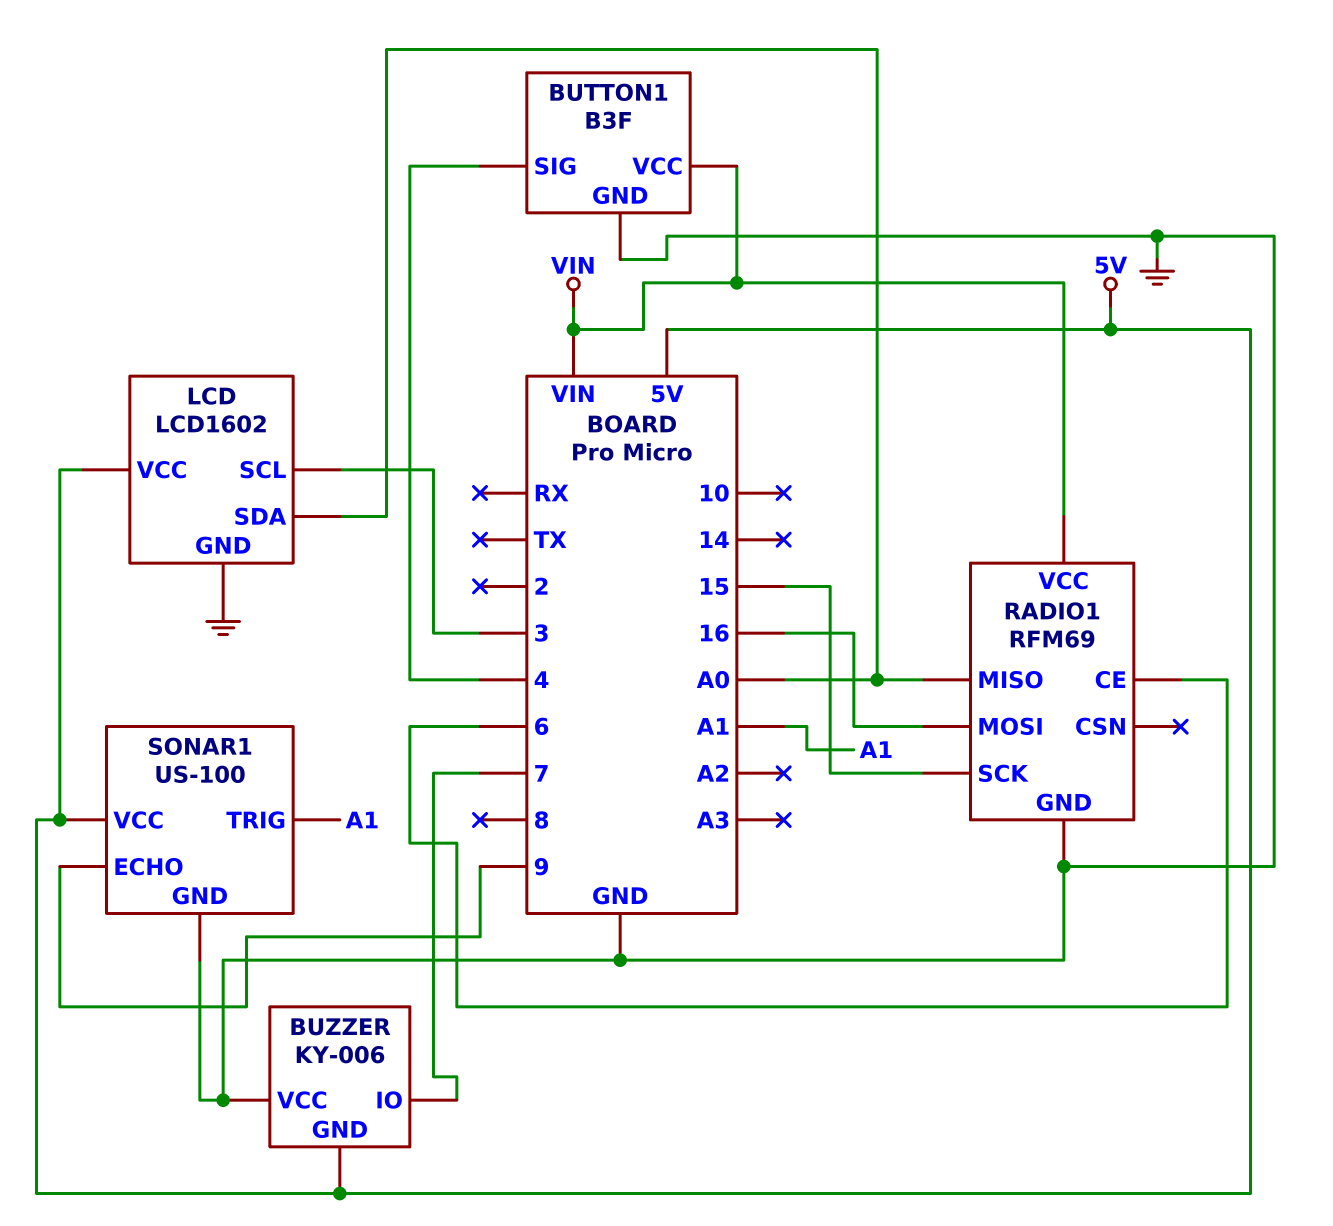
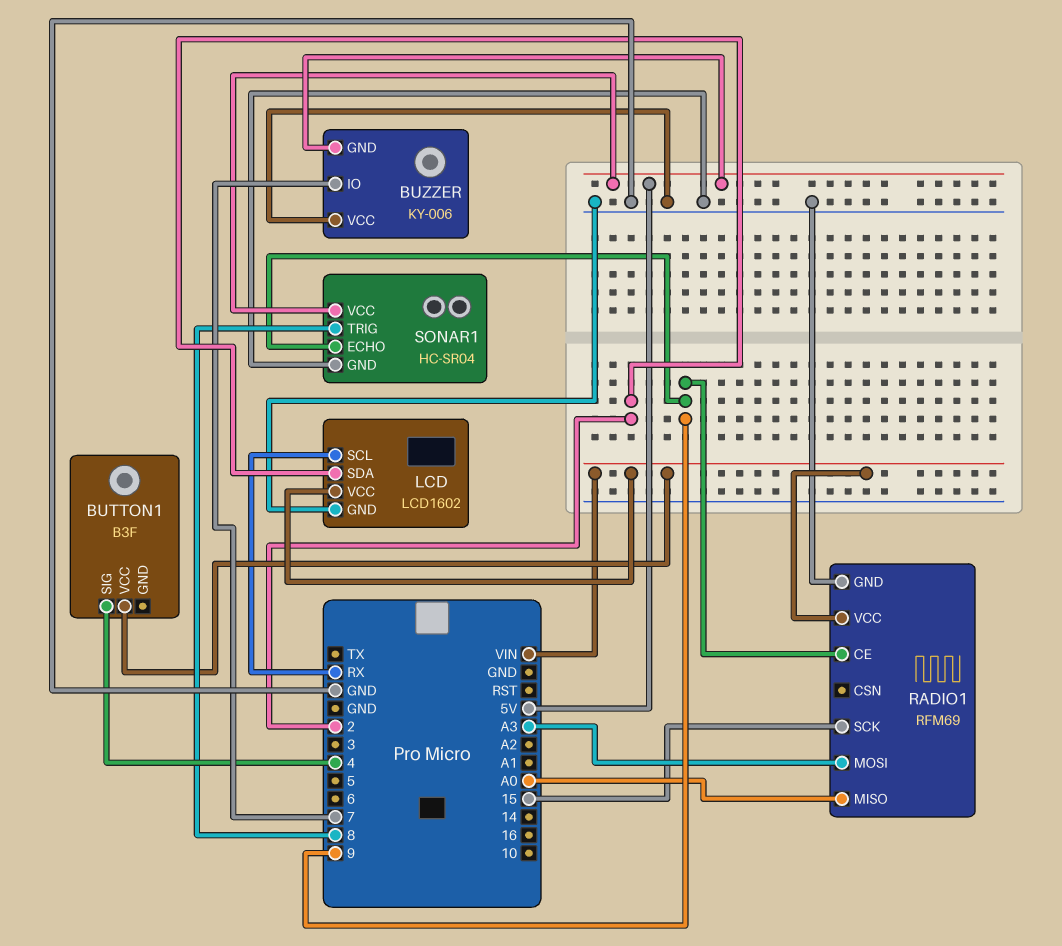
BUTTON1 pin GND: GND -> none
LCD pin SCL: 3 -> RX
LCD pin SDA: A0 -> 2
LCD pin VCC: 5V -> VIN
RADIO1 pin CE: 6 -> 9
RADIO1 pin MOSI: 16 -> A3
SONAR1: US-100 -> HC-SR04
SONAR1 pin TRIG: A1 -> 8

